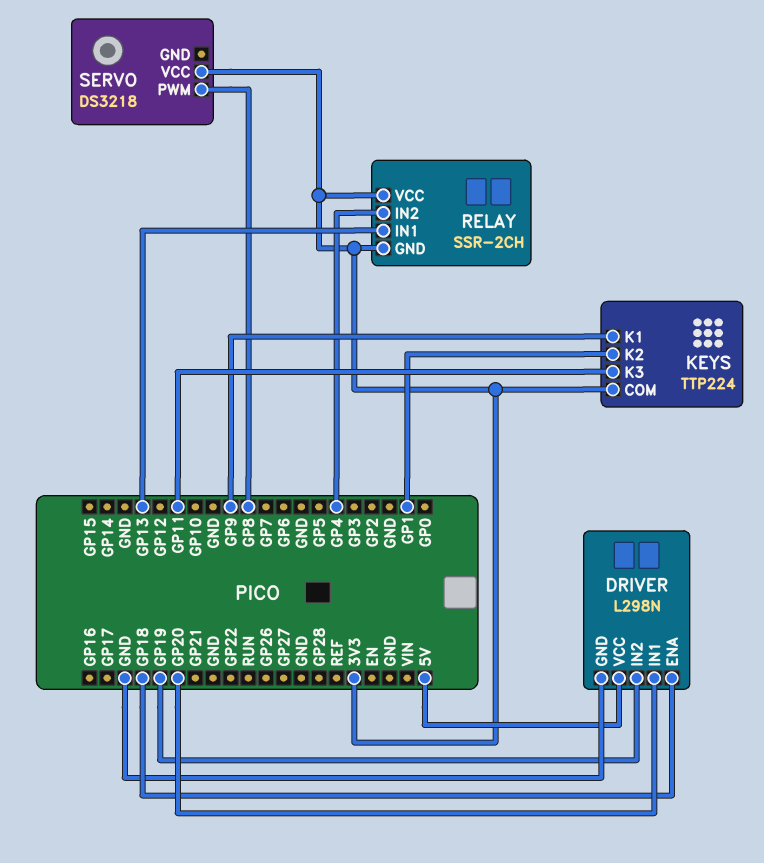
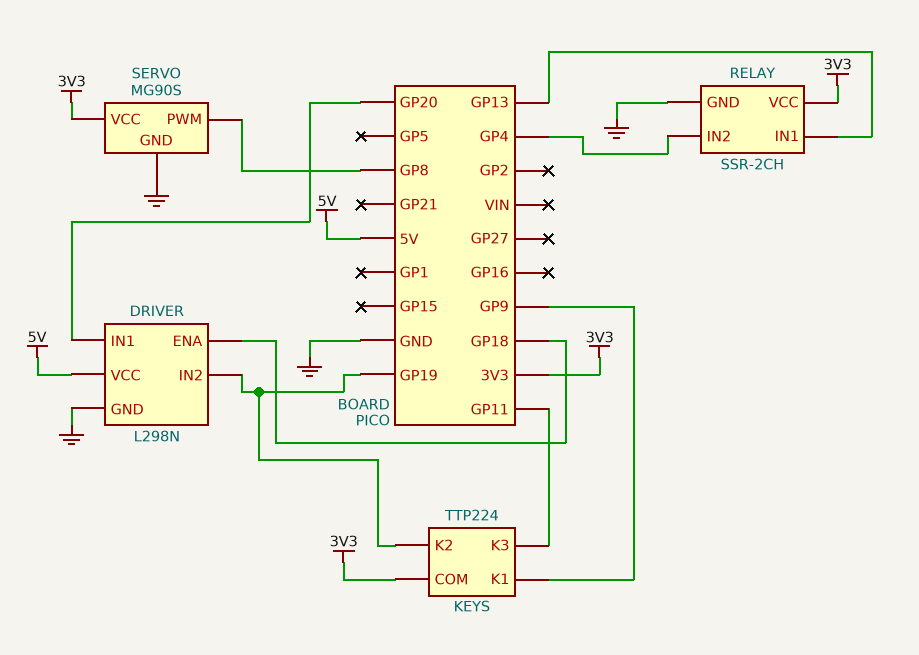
KEYS pin K2: GP1 -> GP19
RELAY pin GND: 3V3 -> GND
SERVO: DS3218 -> MG90S
SERVO pin GND: none -> GND

